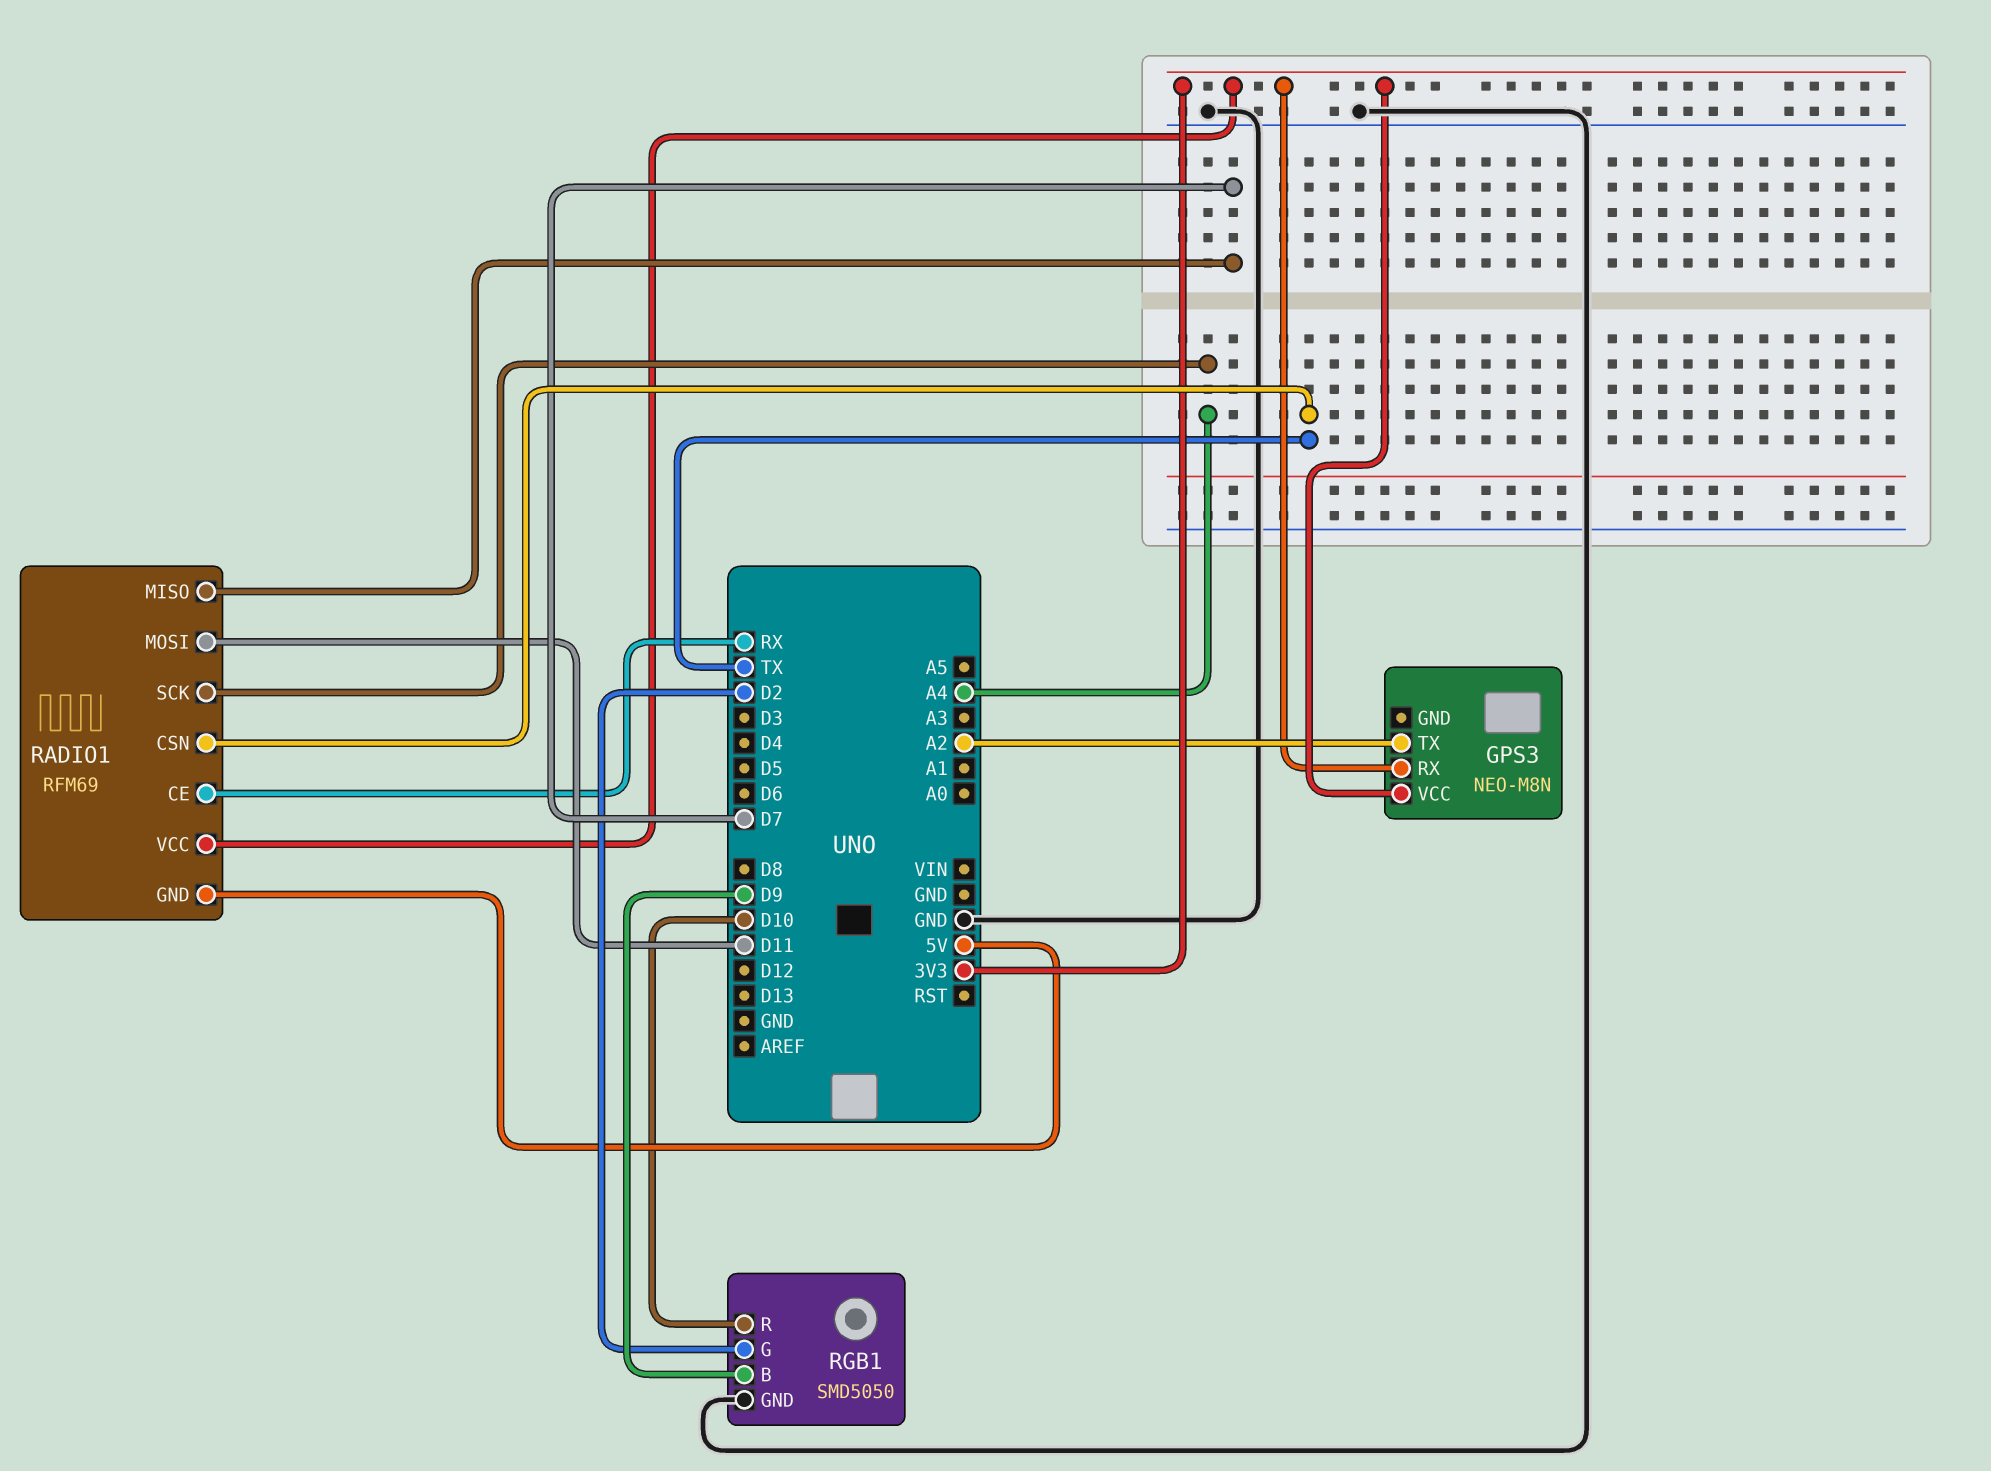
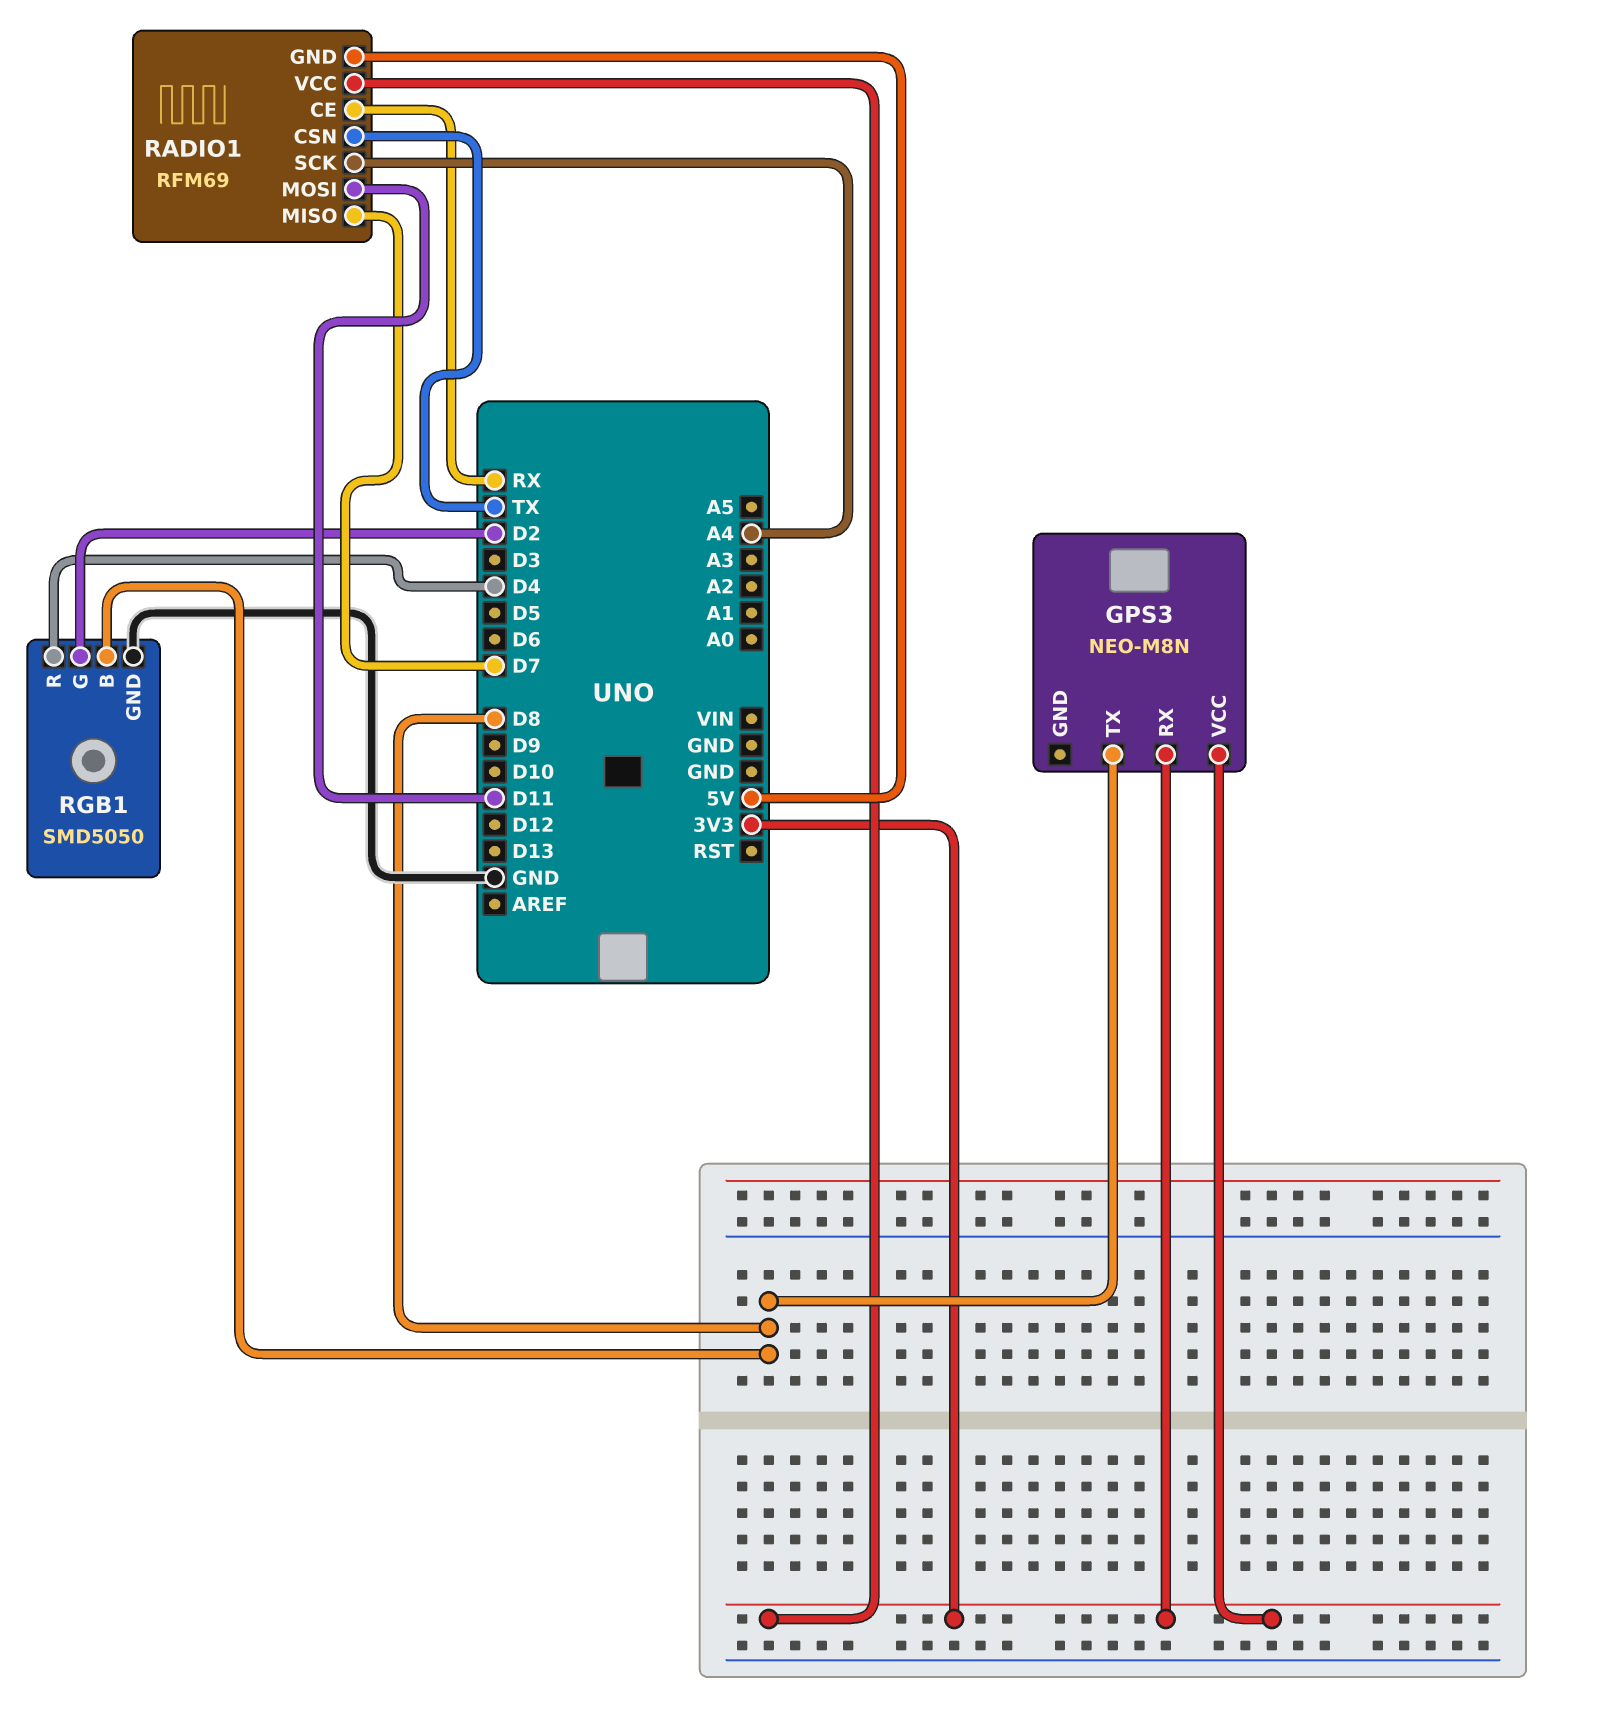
GPS3 pin TX: A2 -> D8
RGB1 pin B: D9 -> D8
RGB1 pin R: D10 -> D4

